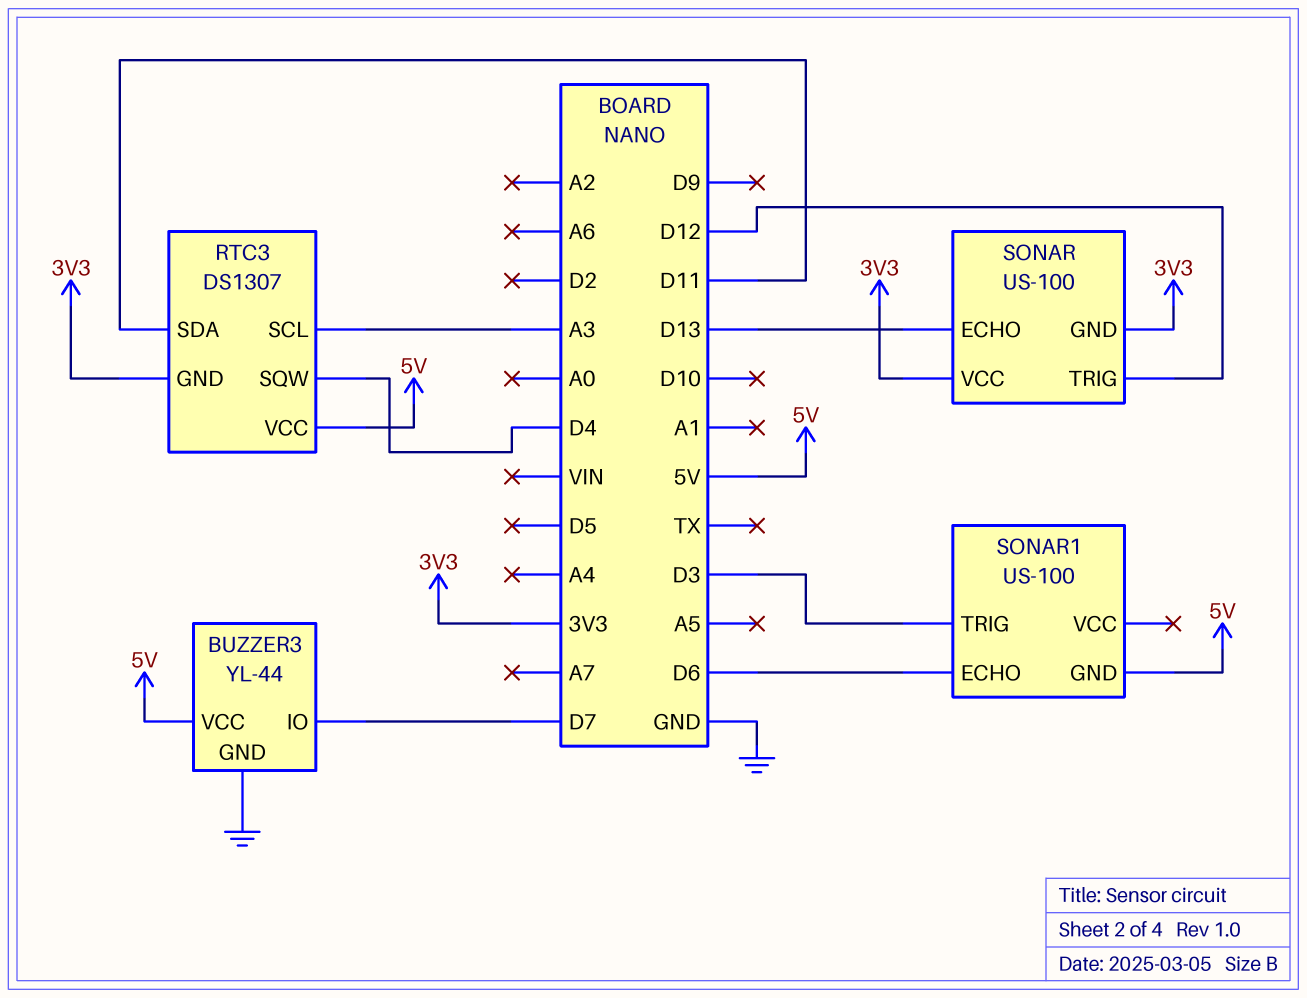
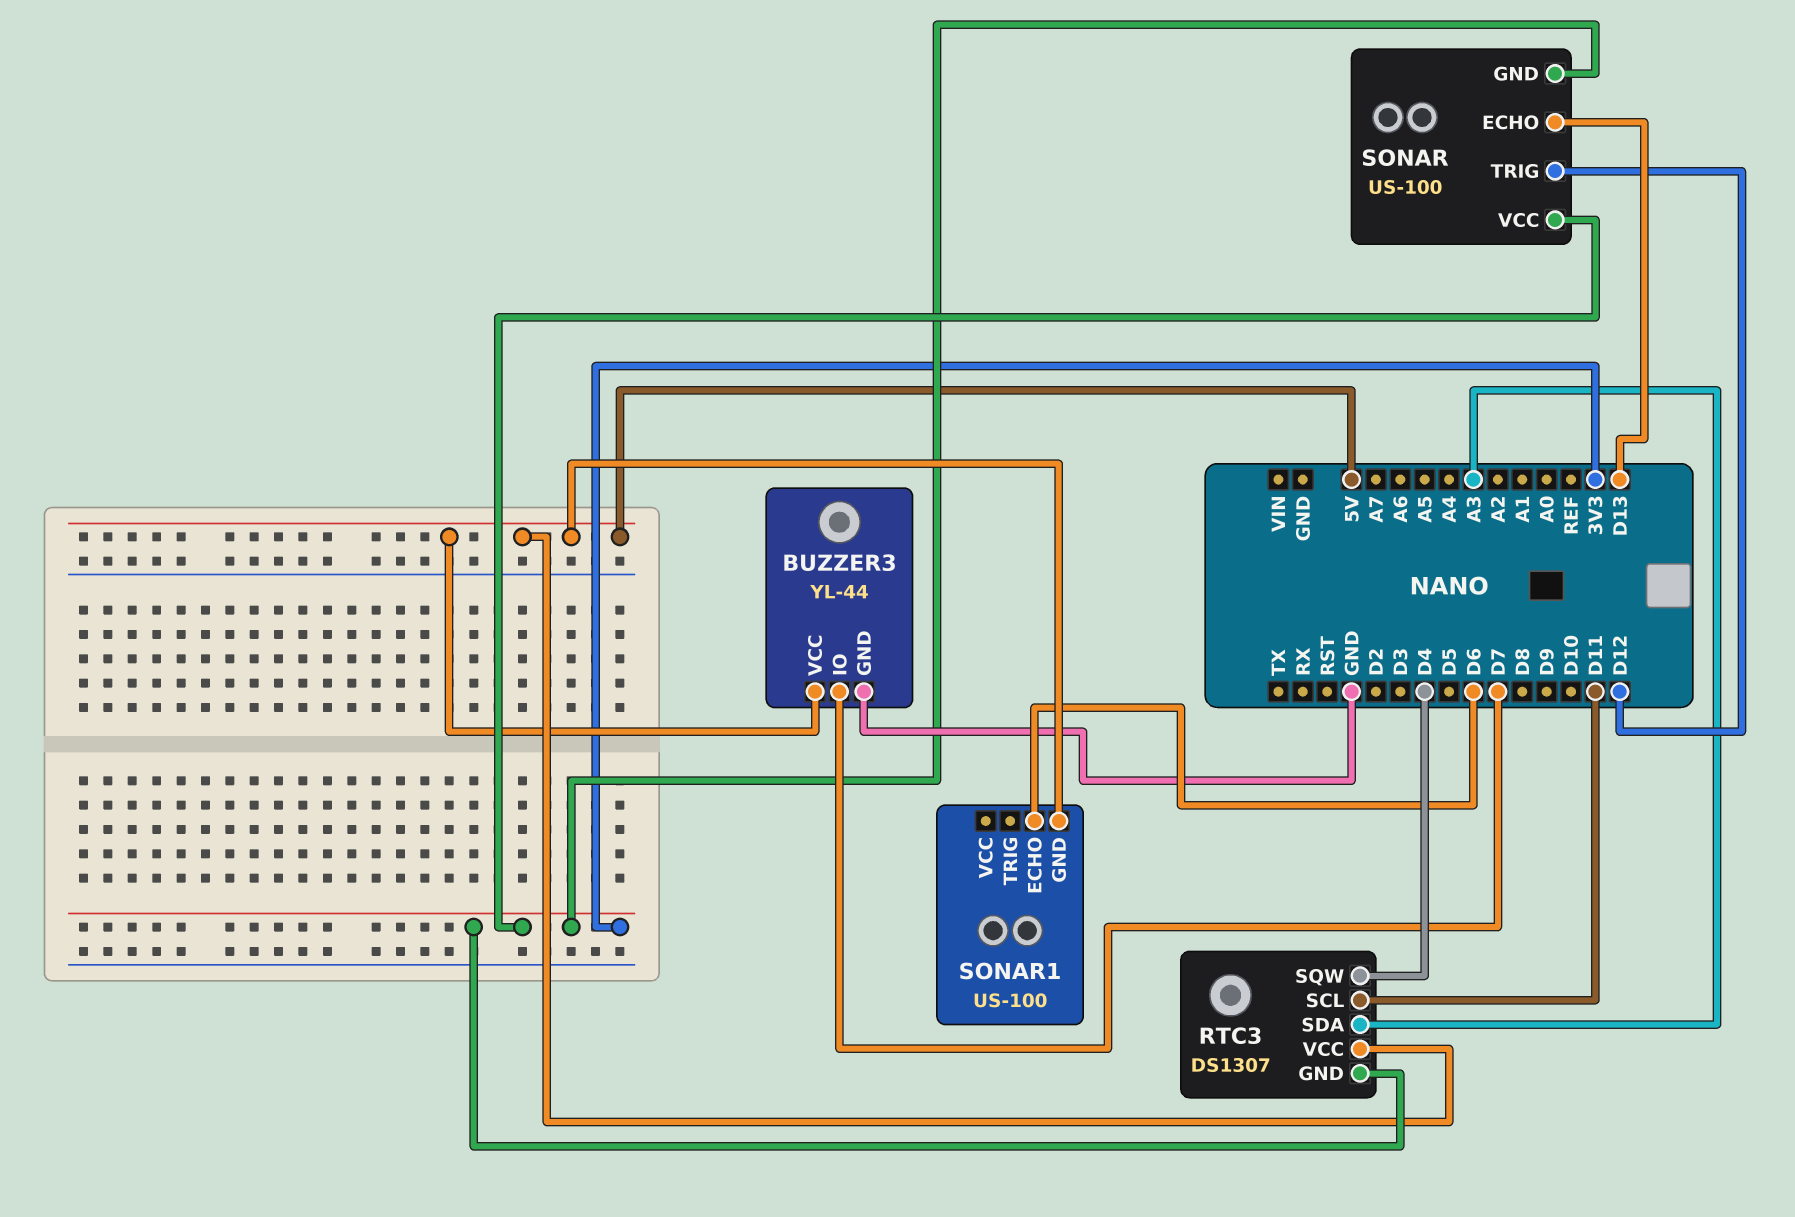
RTC3 pin SCL: A3 -> D11
RTC3 pin SDA: D11 -> A3
SONAR1 pin TRIG: D3 -> none

